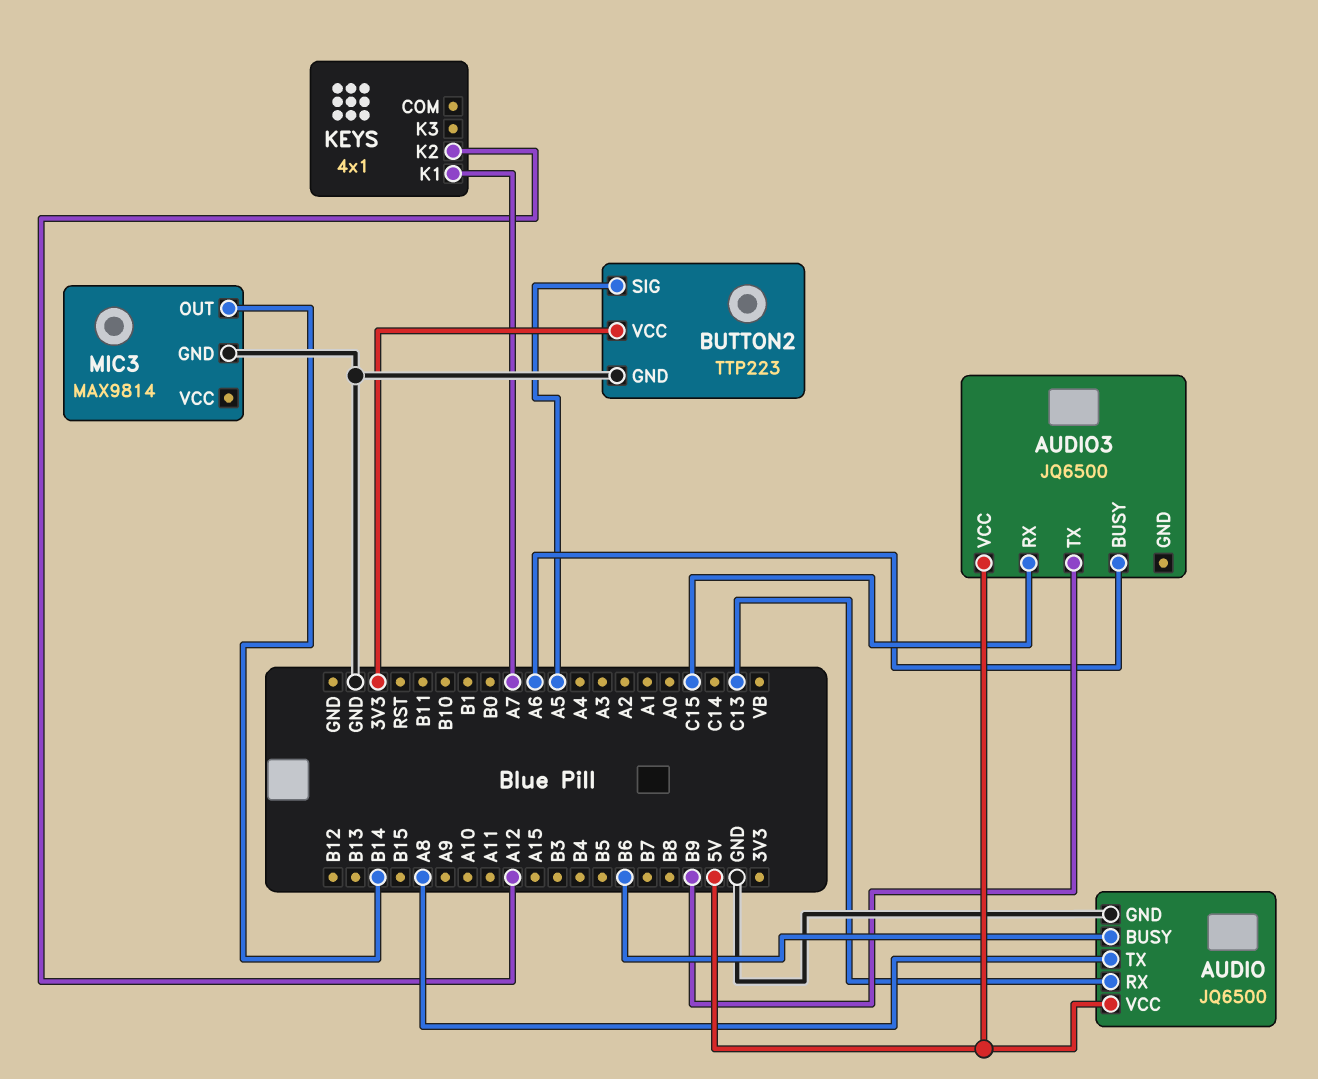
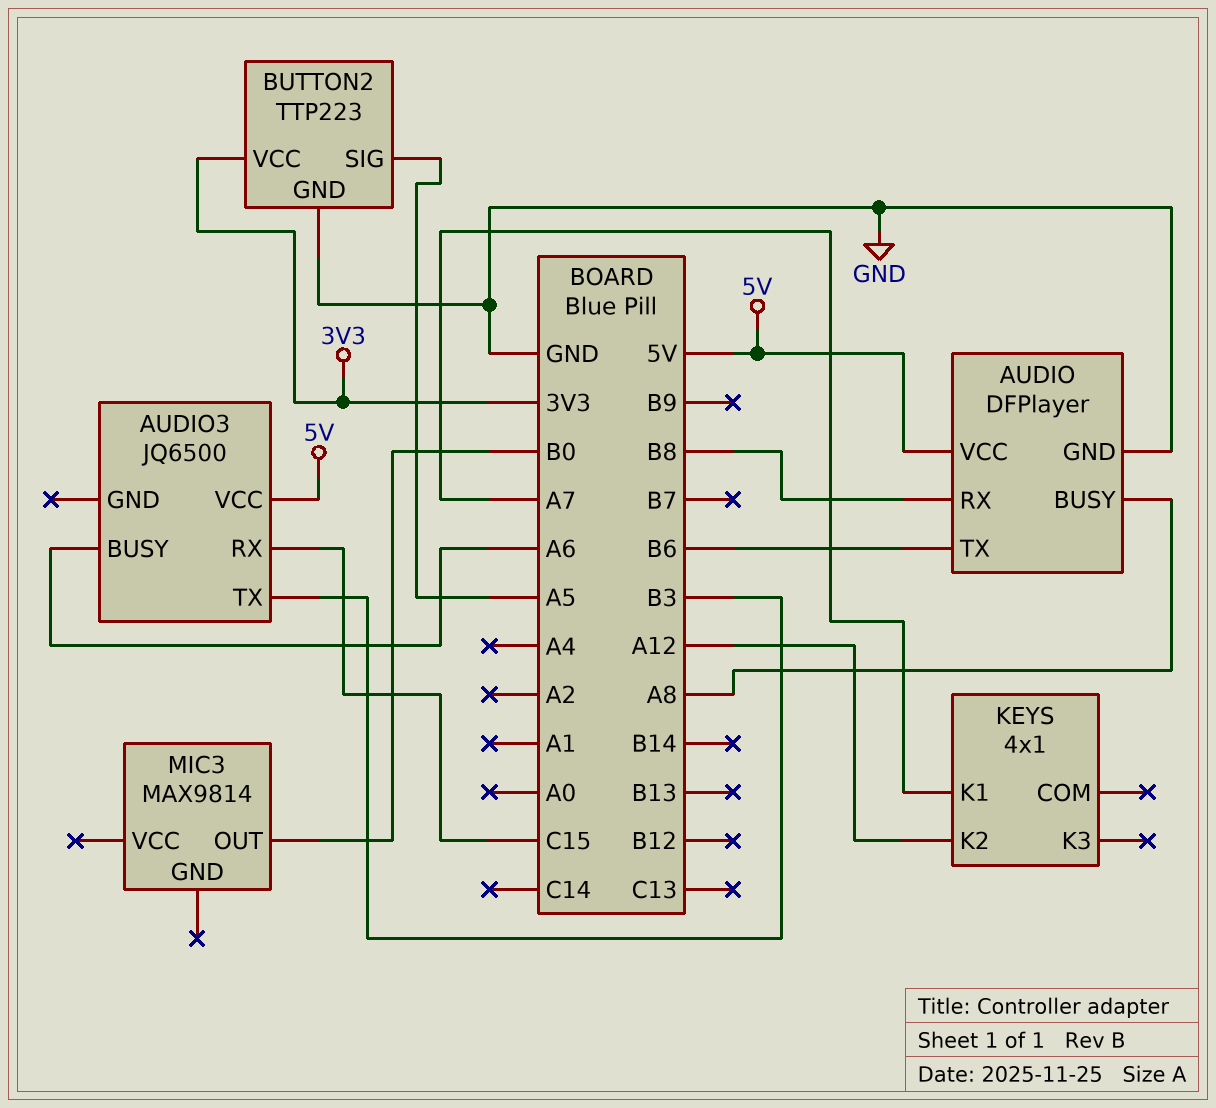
AUDIO: JQ6500 -> DFPlayer
AUDIO pin BUSY: B6 -> A8
AUDIO pin RX: C13 -> B8
AUDIO pin TX: A8 -> B6
AUDIO3 pin TX: B9 -> B3
MIC3 pin GND: GND -> none
MIC3 pin OUT: B14 -> B0

